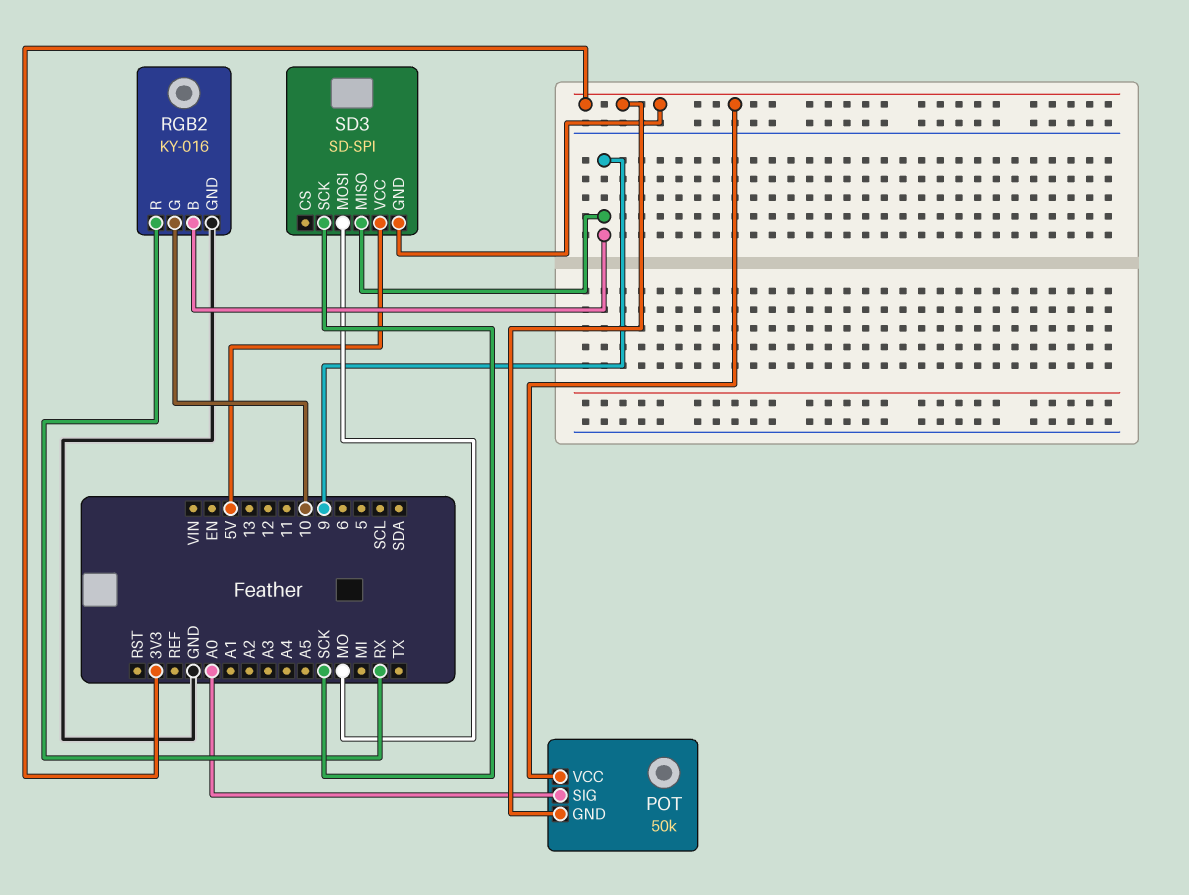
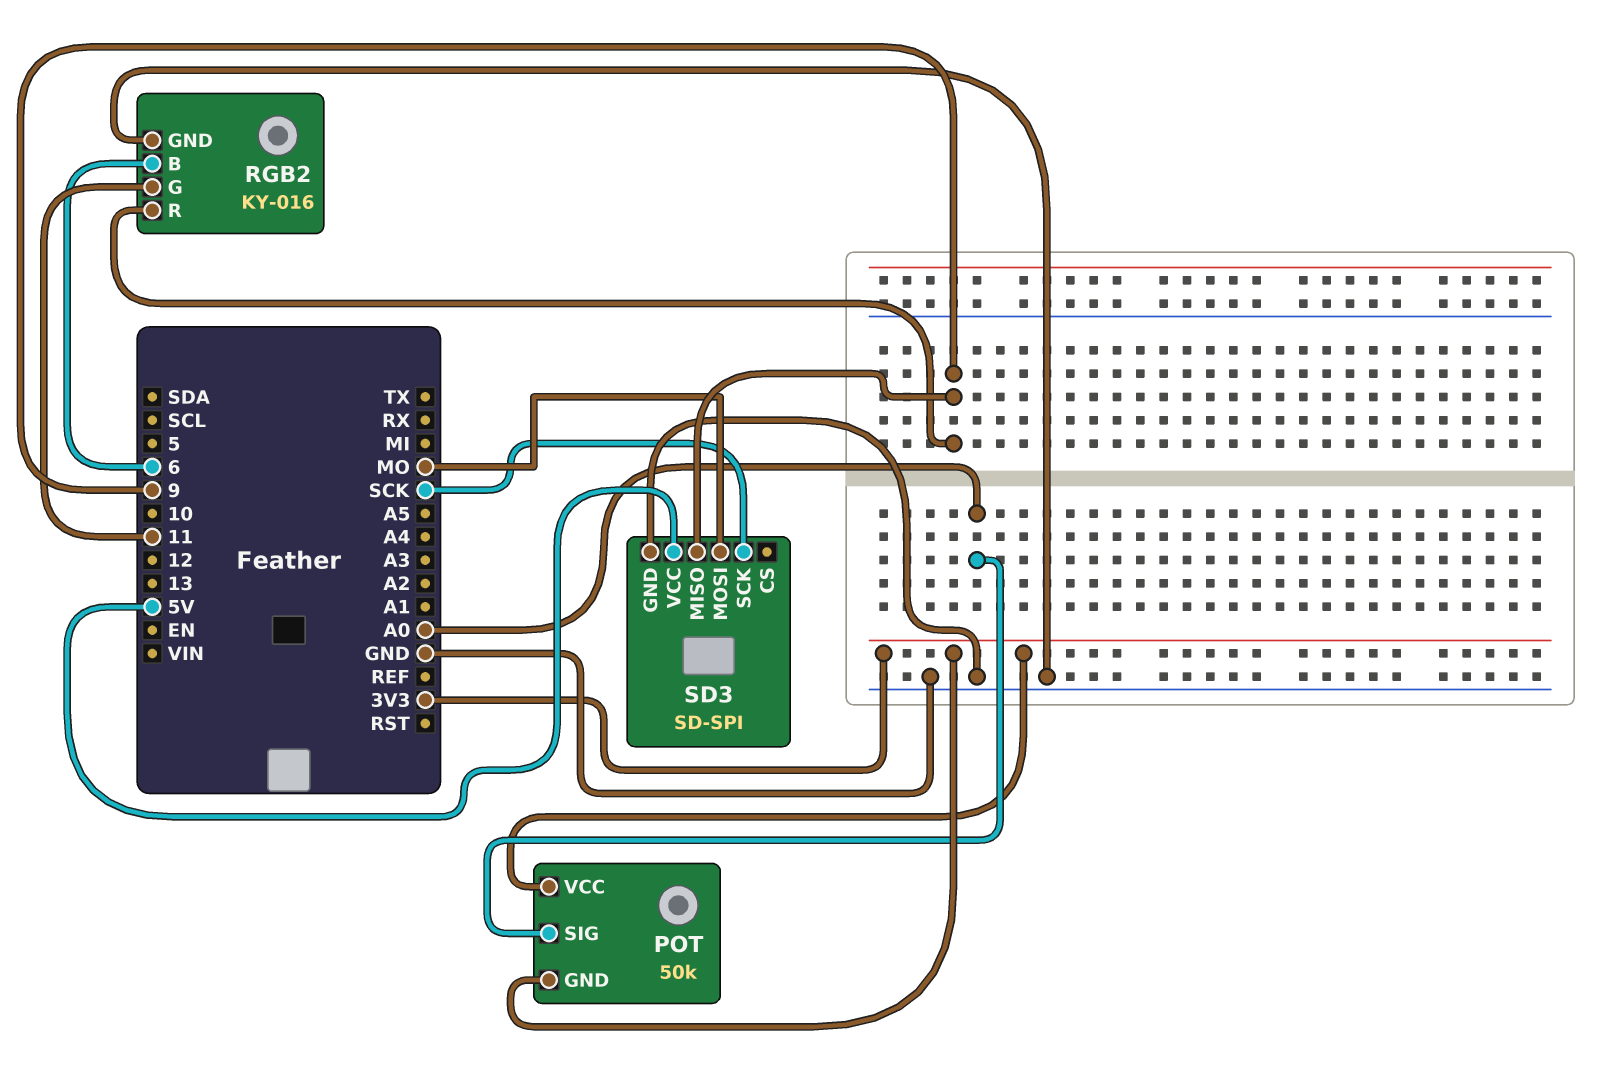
RGB2 pin B: 9 -> 6
RGB2 pin G: 10 -> 11
RGB2 pin R: RX -> 9
SD3 pin GND: 3V3 -> GND

